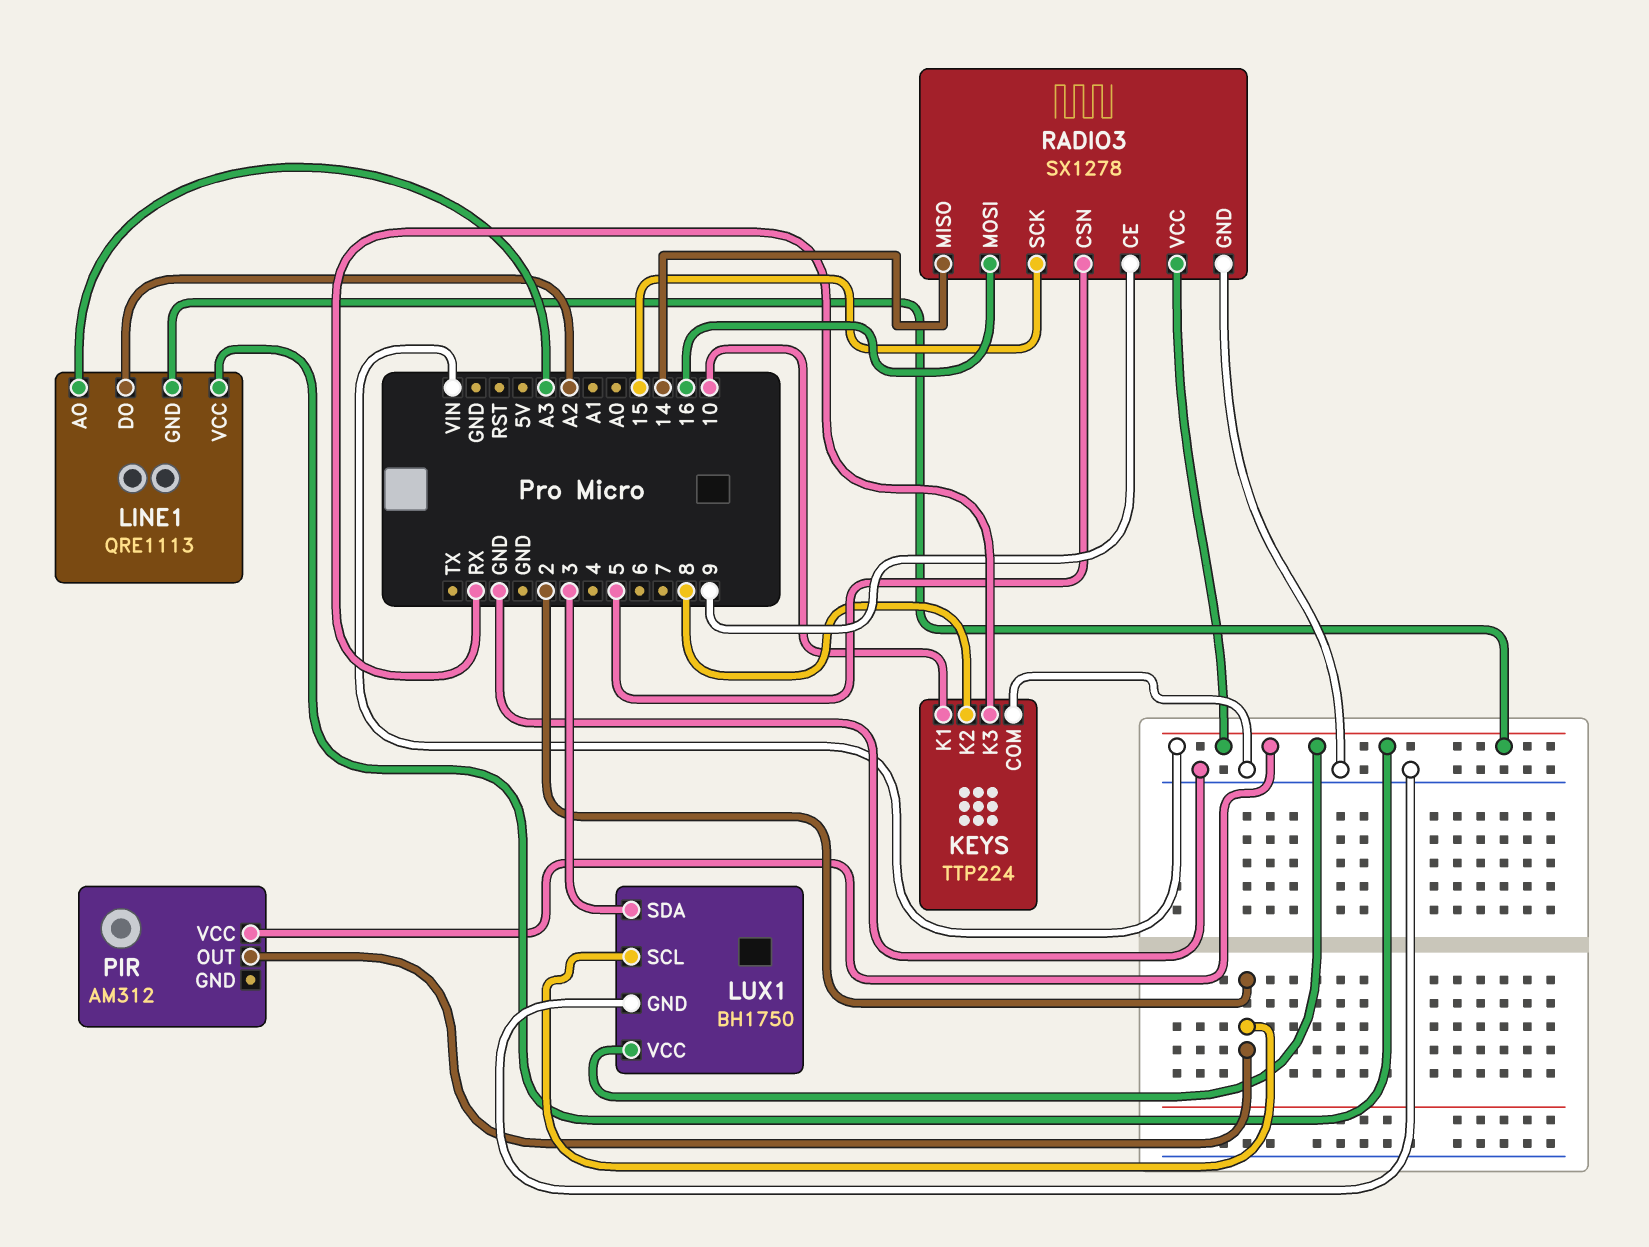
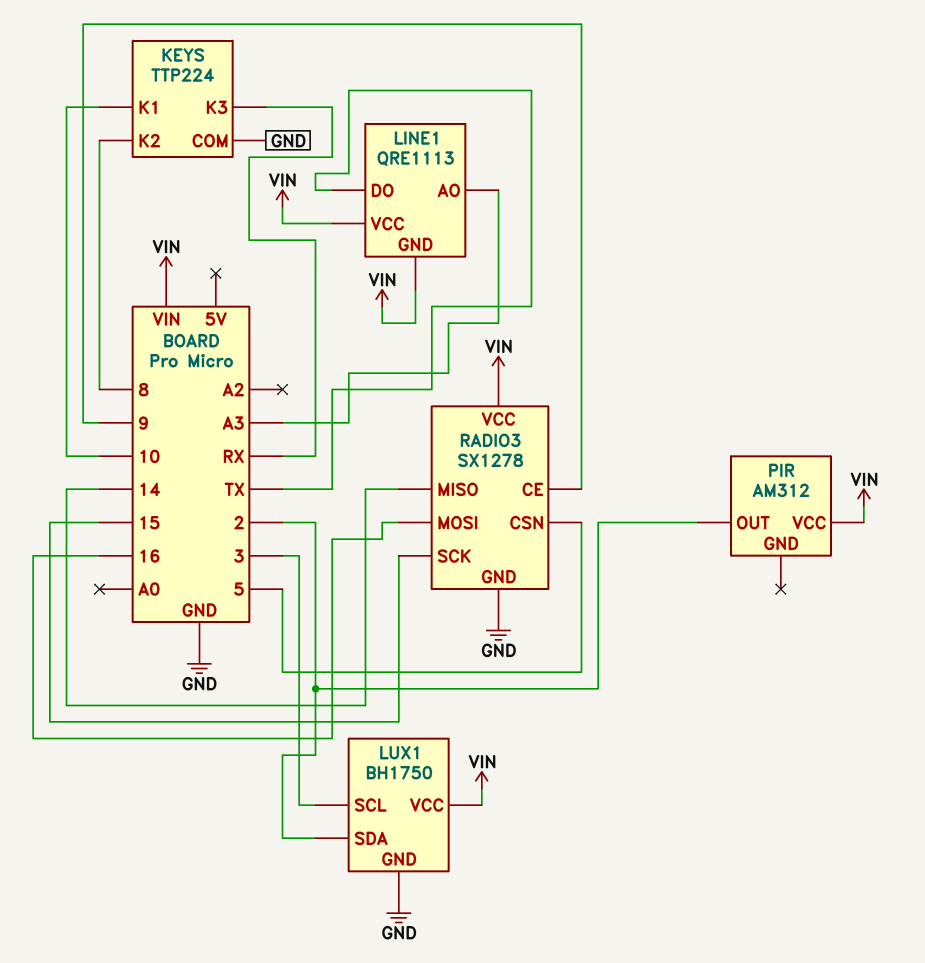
LINE1 pin DO: A2 -> TX
LUX1 pin SCL: 2 -> 3
LUX1 pin SDA: 3 -> 2

